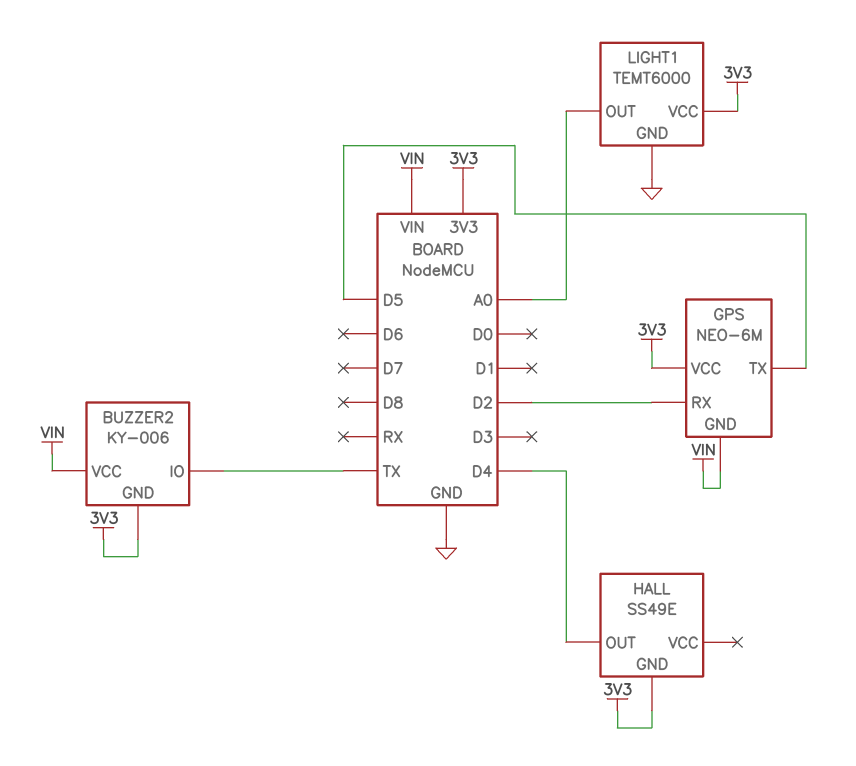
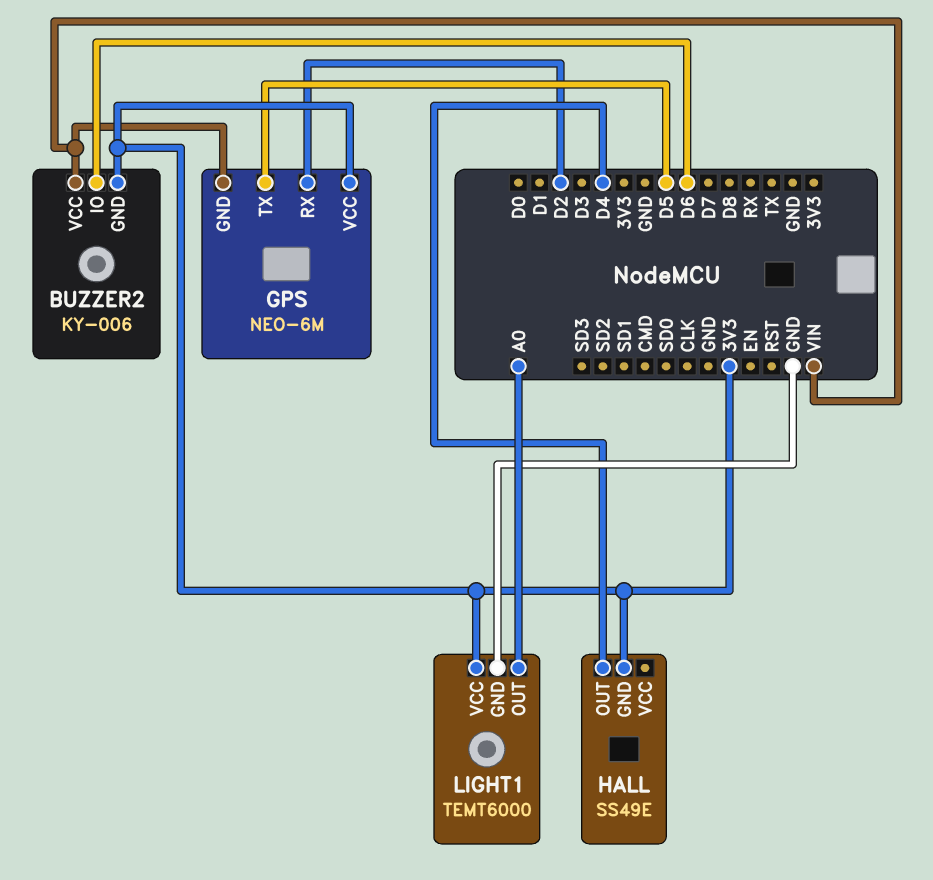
BUZZER2 pin IO: TX -> D6

